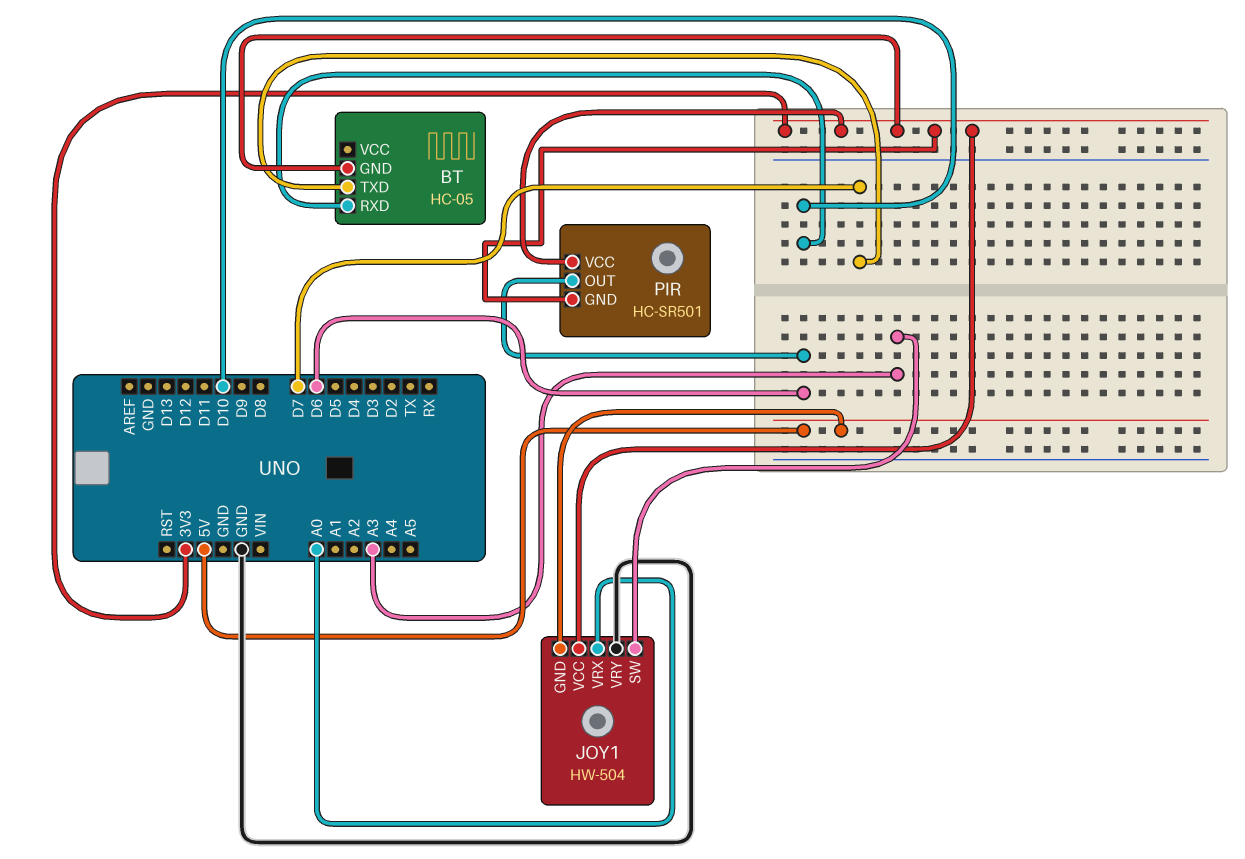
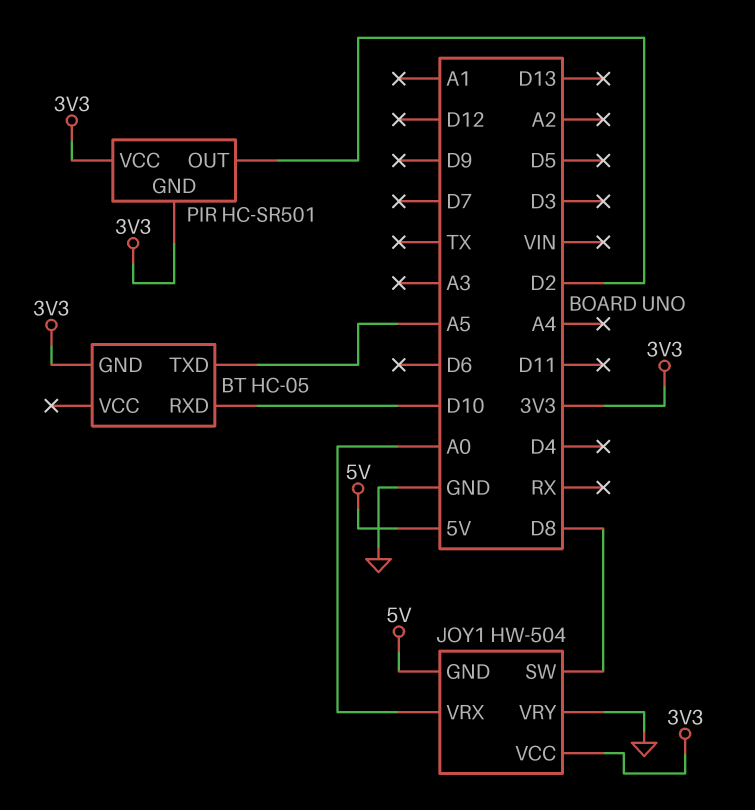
BT pin TXD: D7 -> A5
JOY1 pin SW: A3 -> D8
PIR pin OUT: D6 -> D2

